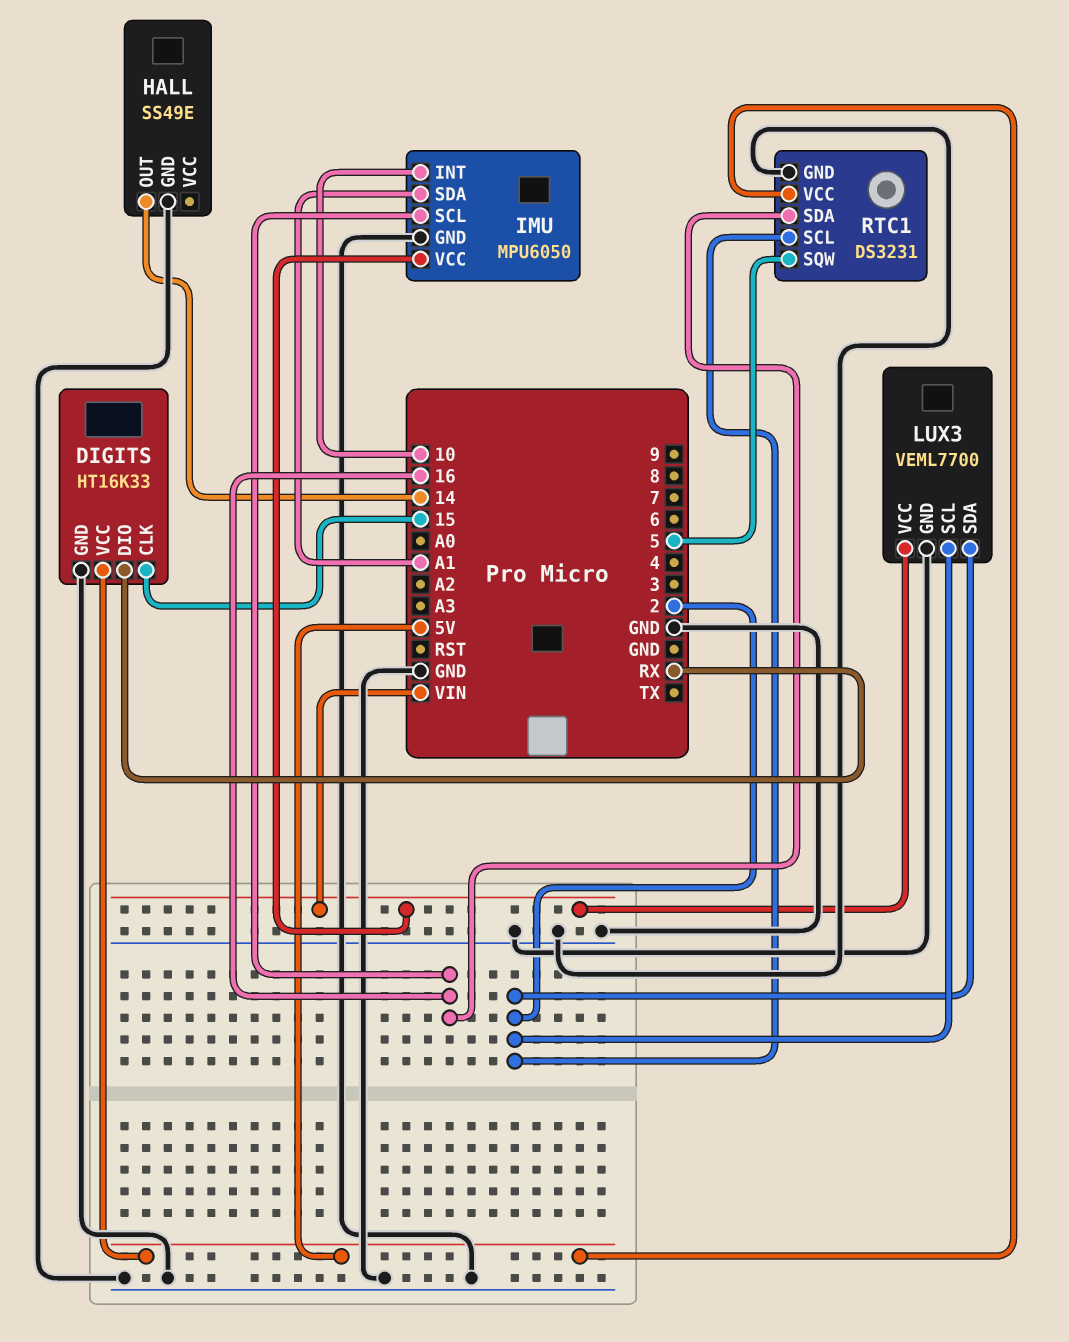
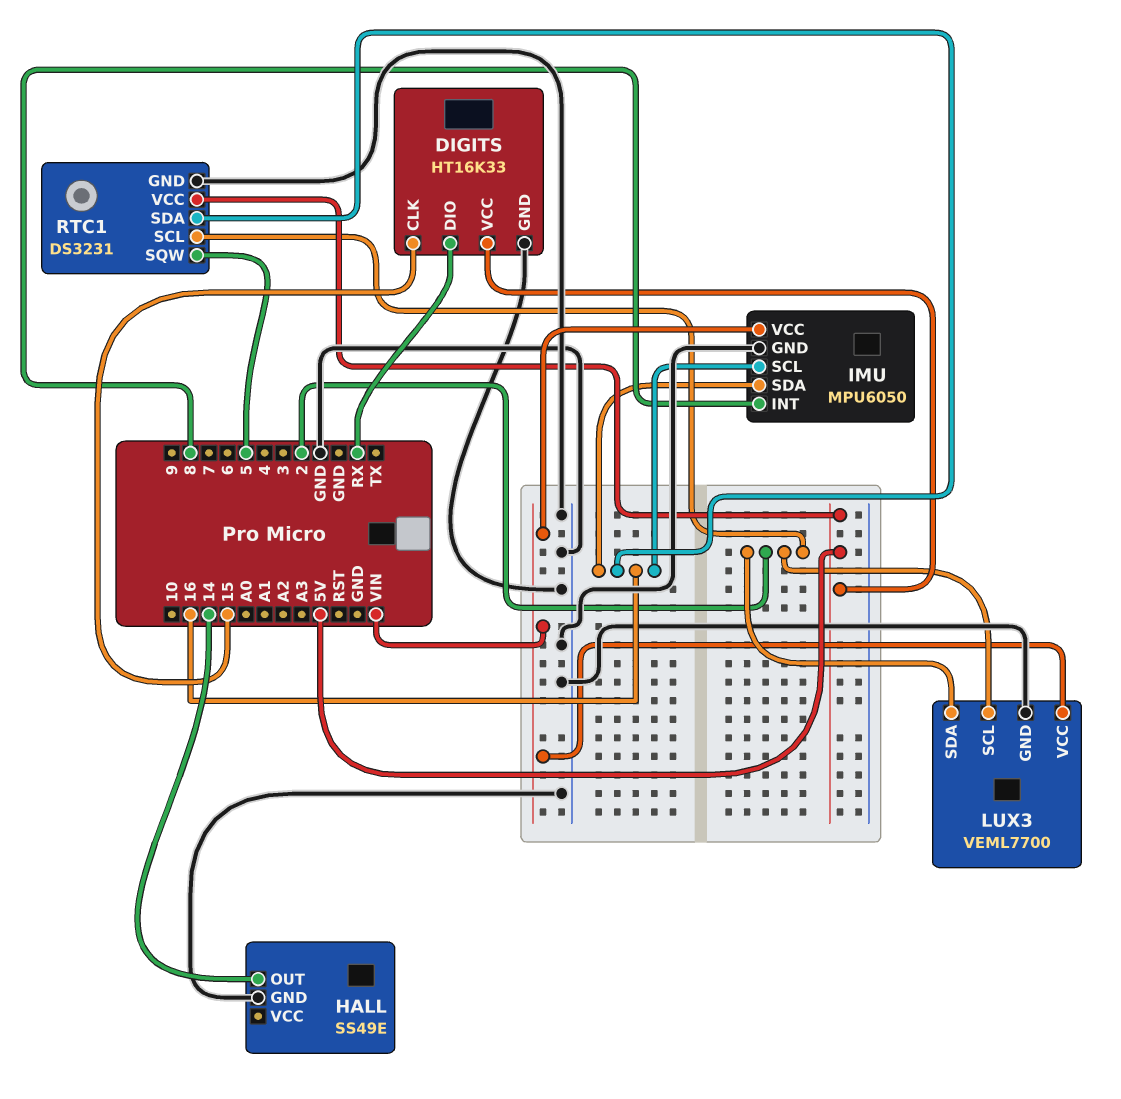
IMU pin INT: 10 -> 8
IMU pin SDA: A1 -> 16

